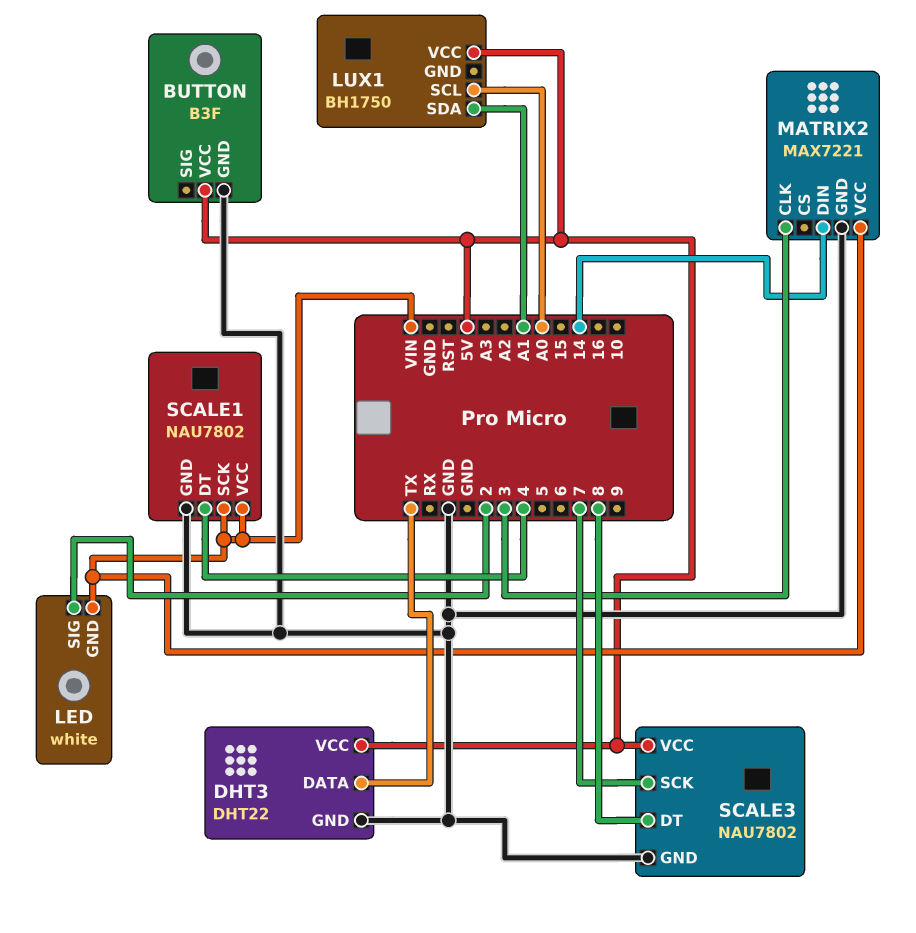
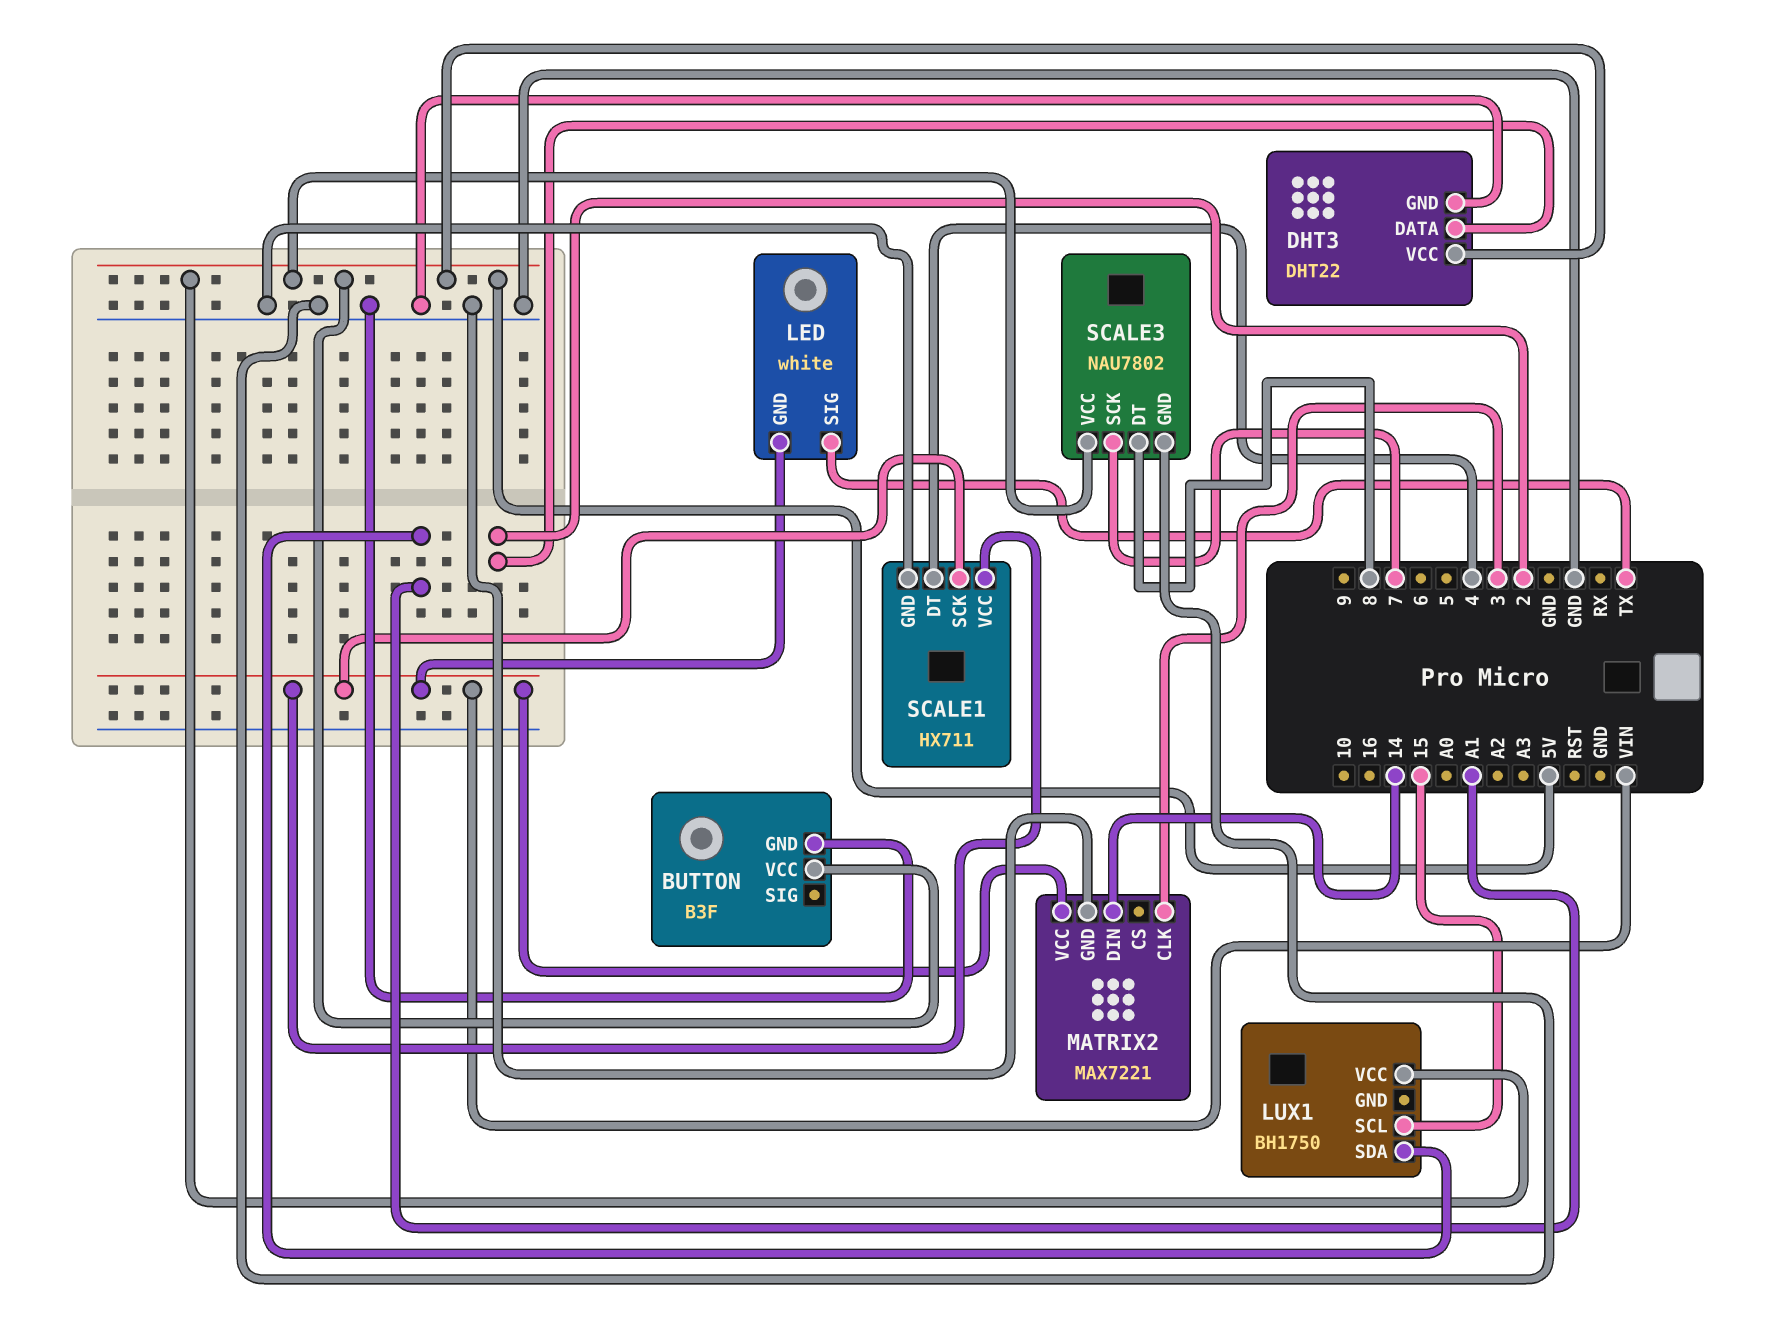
DHT3 pin DATA: TX -> 2
LED pin SIG: 2 -> TX
LUX1 pin SCL: A0 -> 15
SCALE1: NAU7802 -> HX711

